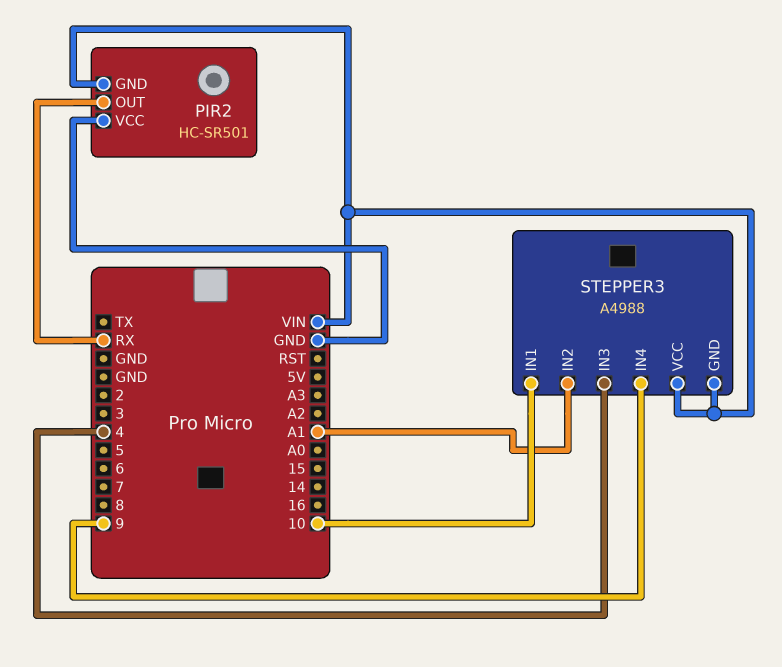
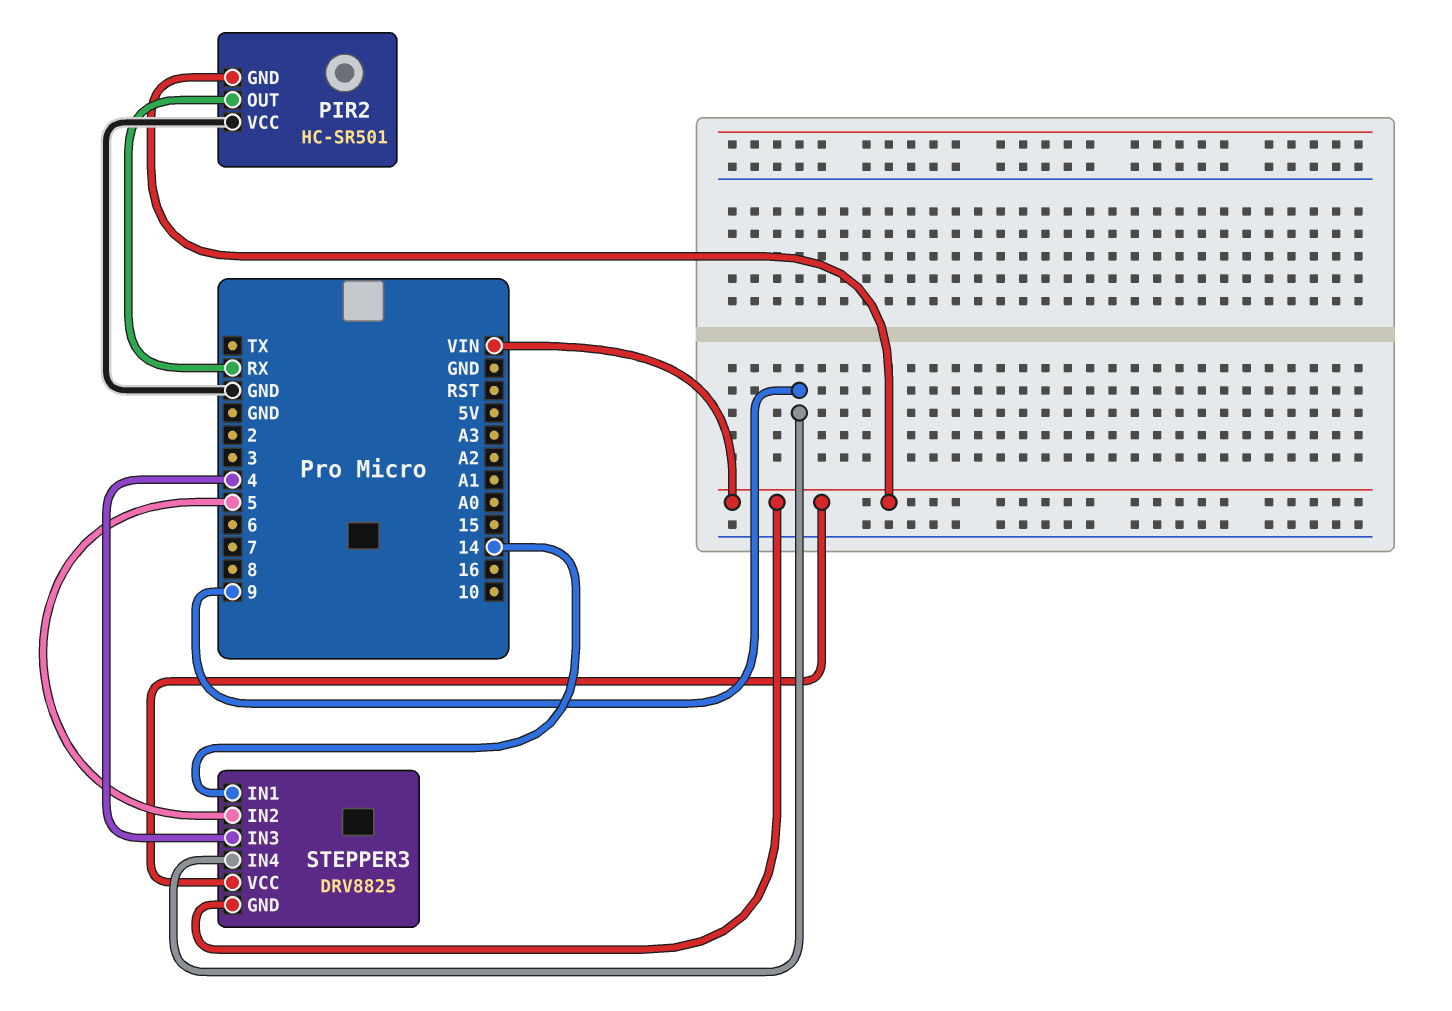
STEPPER3: A4988 -> DRV8825
STEPPER3 pin IN1: 10 -> 14
STEPPER3 pin IN2: A1 -> 5

